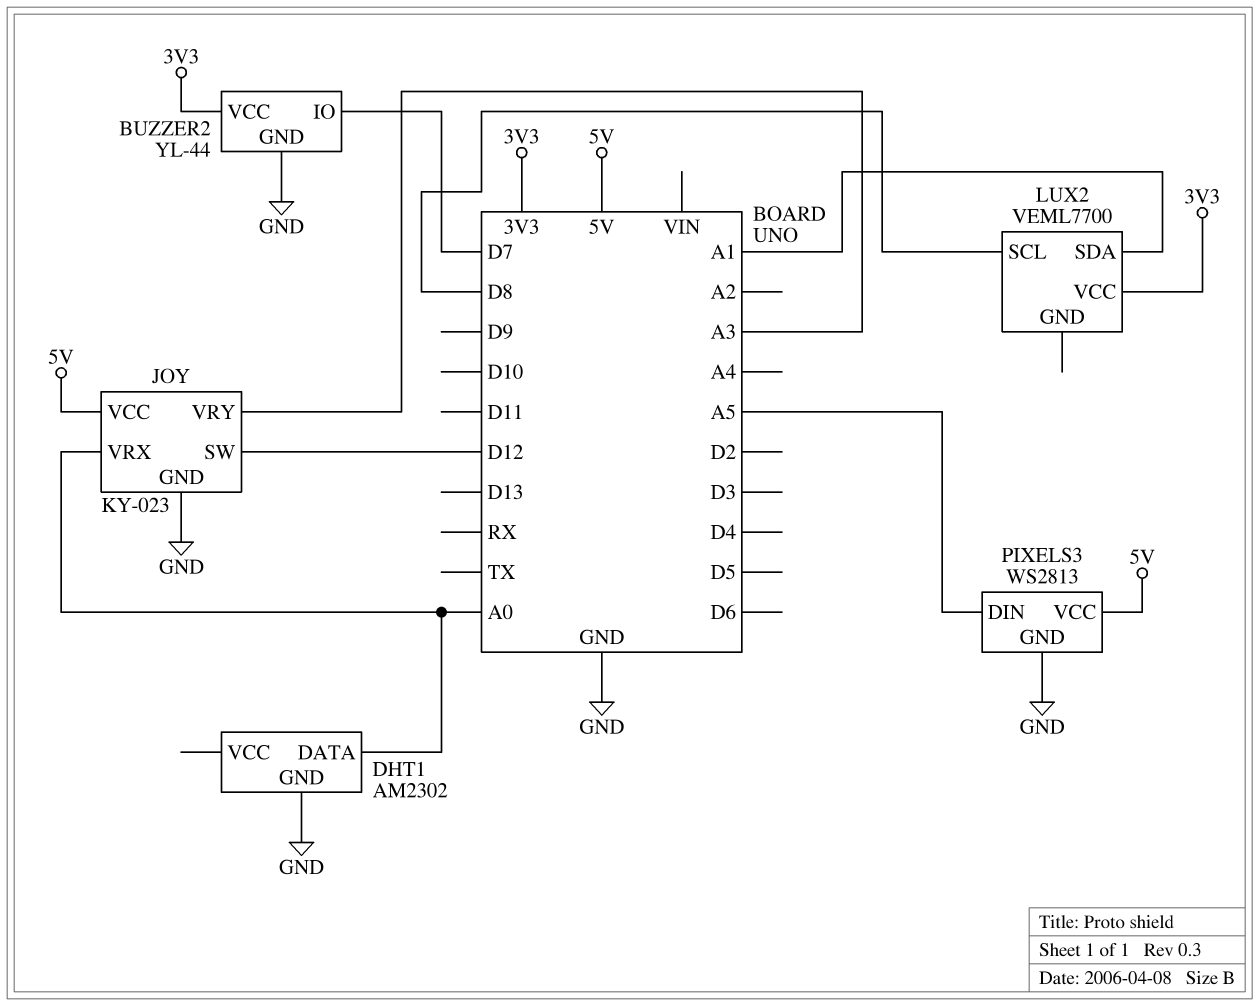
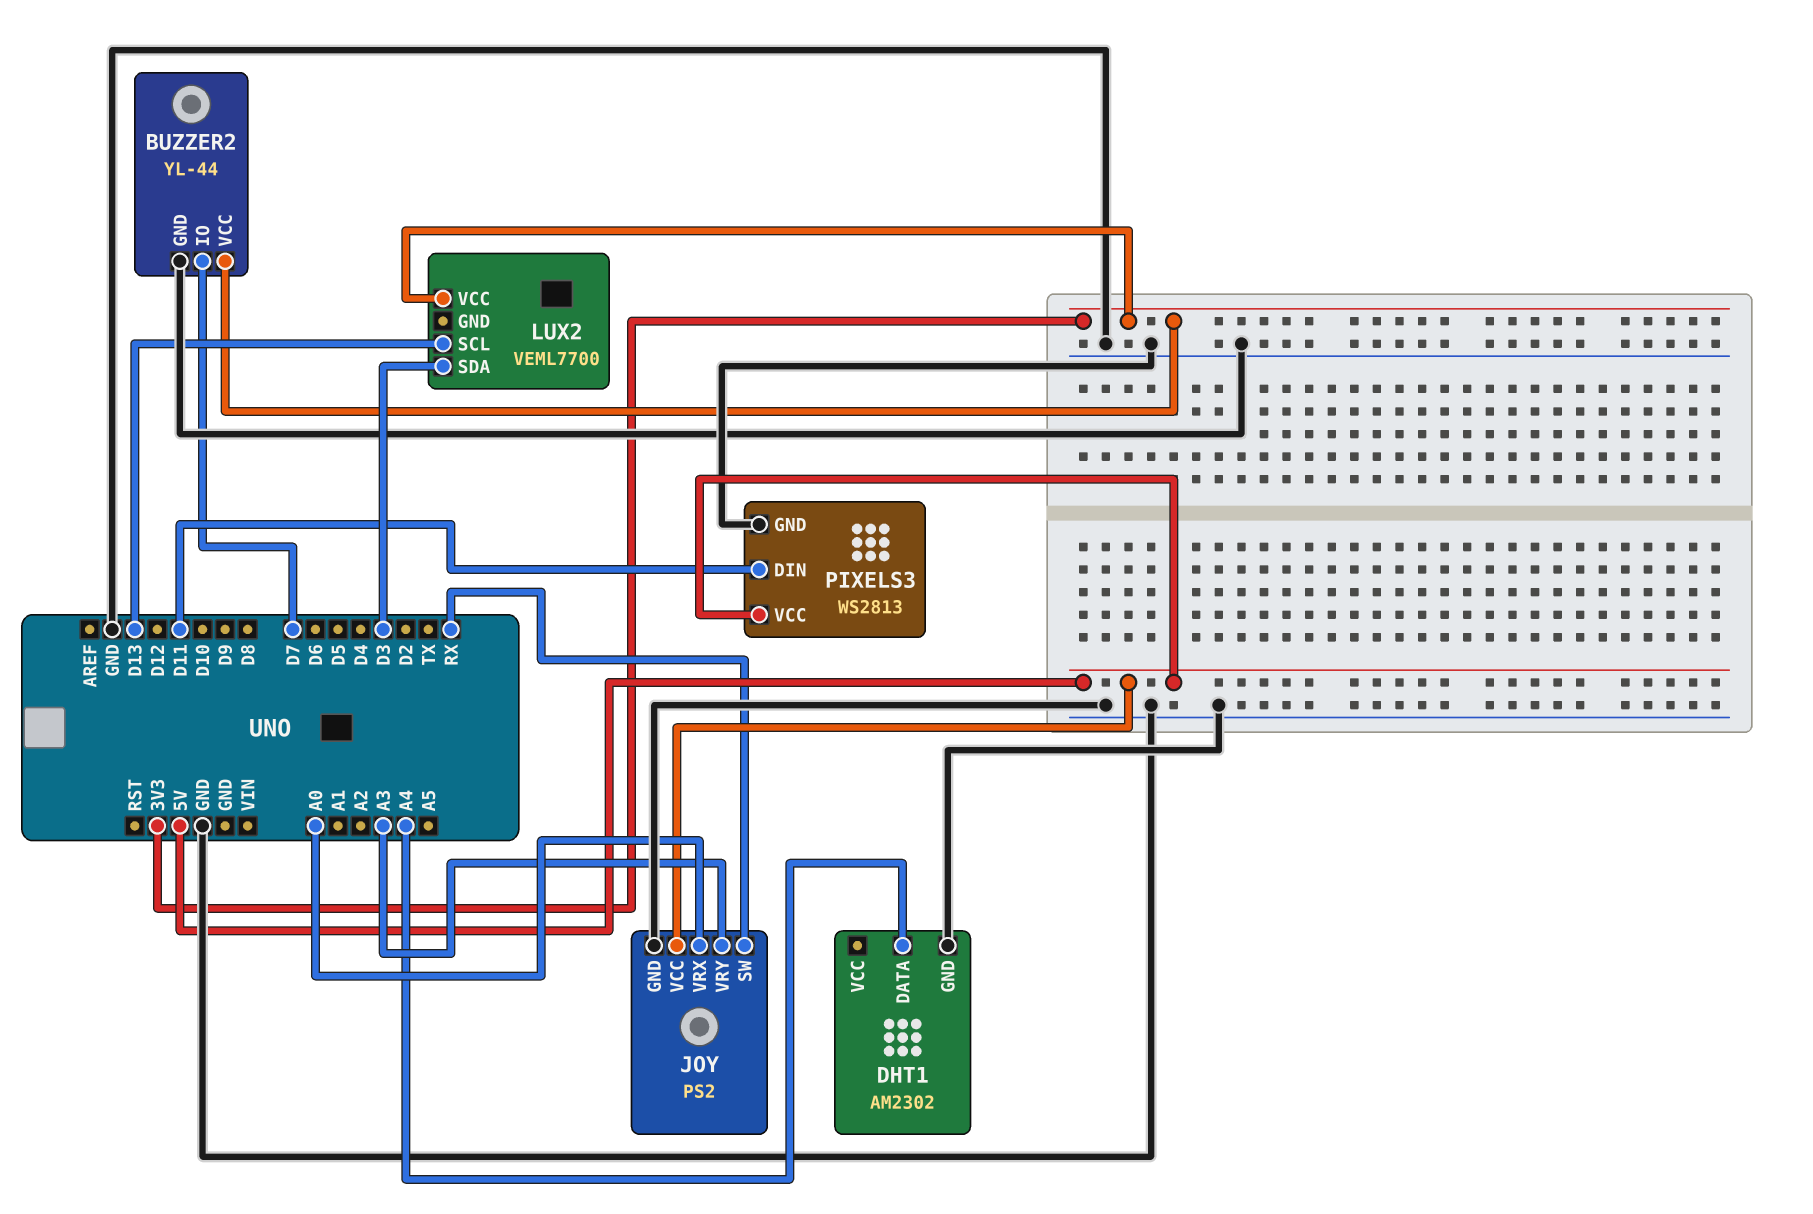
DHT1 pin DATA: A0 -> A4
JOY: KY-023 -> PS2
JOY pin SW: D12 -> RX
LUX2 pin SCL: D8 -> D13
LUX2 pin SDA: A1 -> D3
PIXELS3 pin DIN: A5 -> D11

